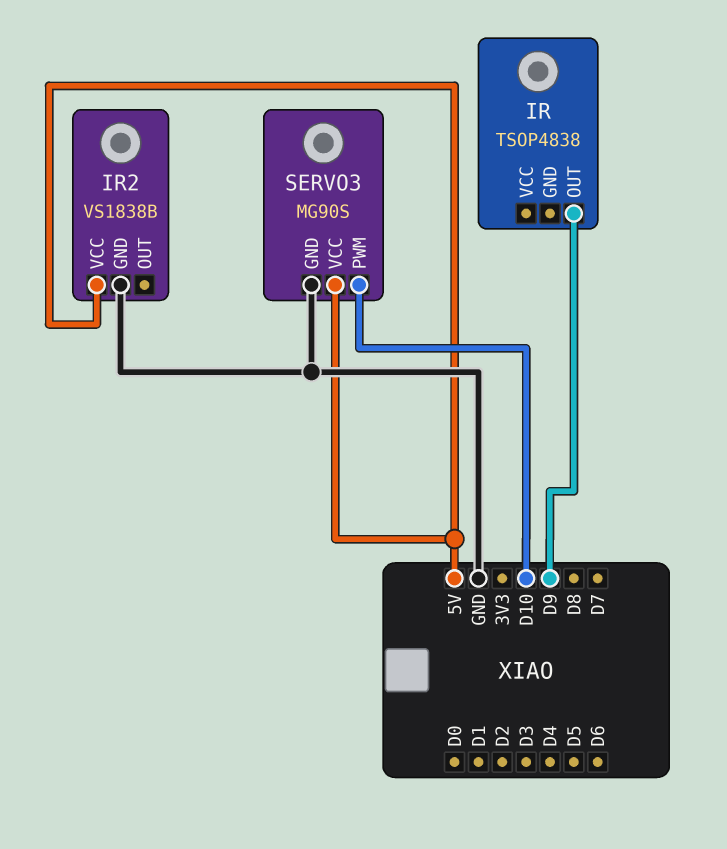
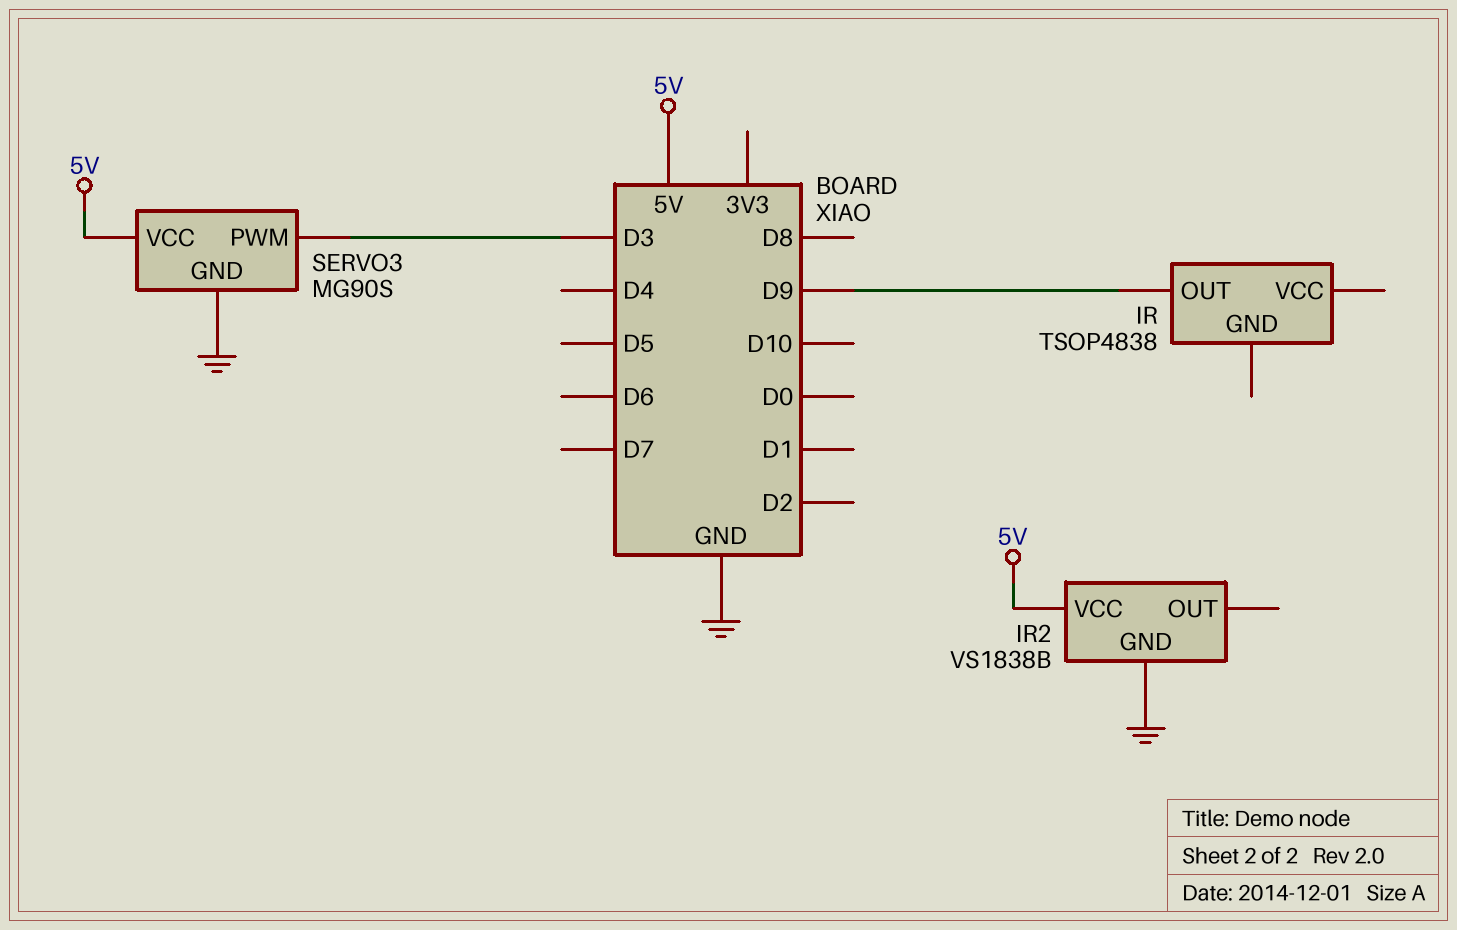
SERVO3 pin PWM: D10 -> D3

